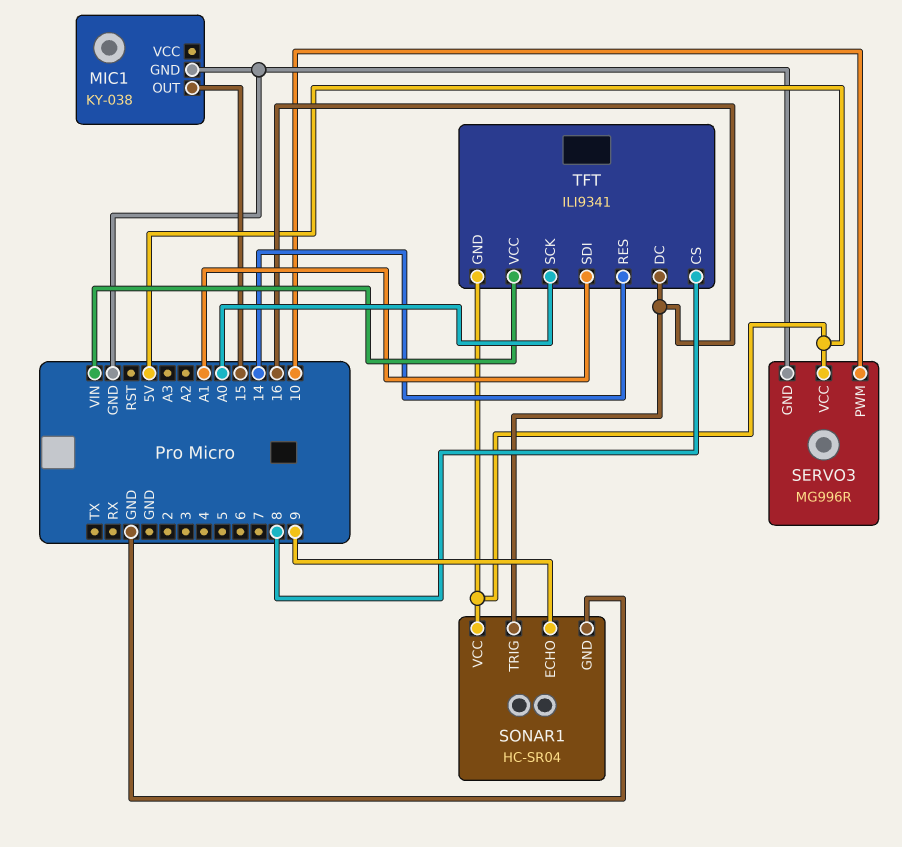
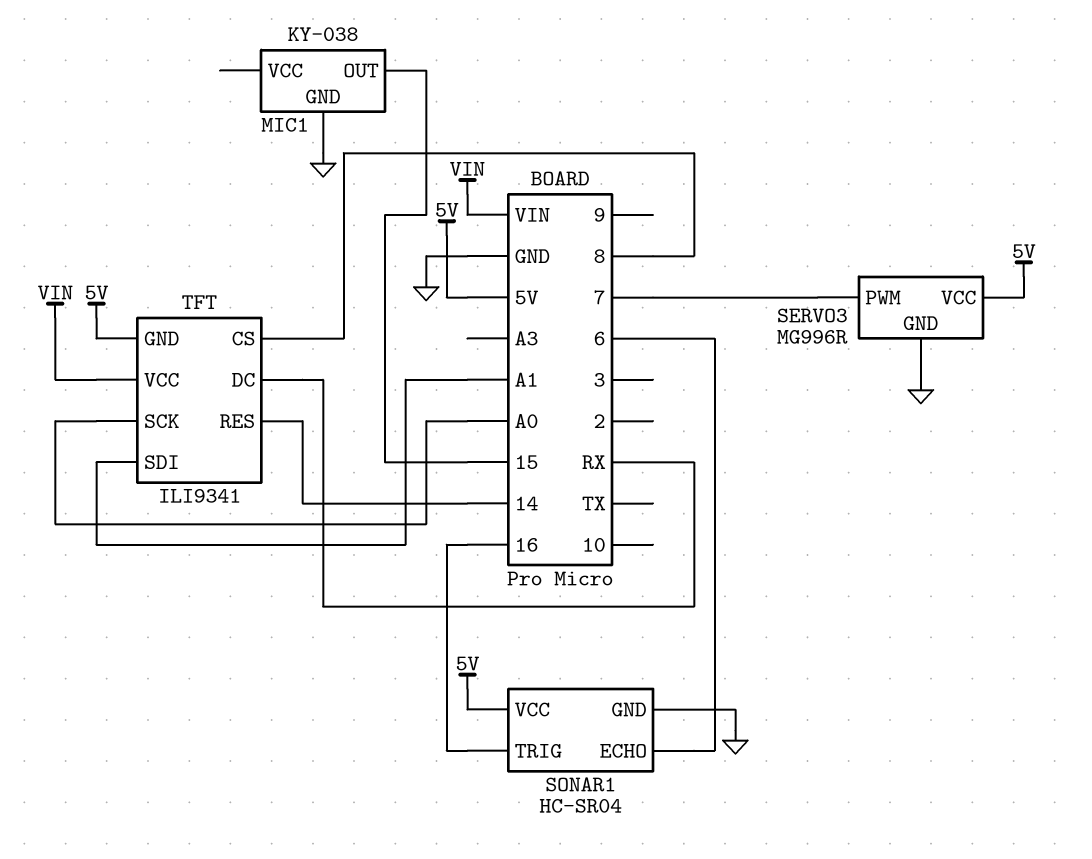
SERVO3 pin PWM: 10 -> 7
SONAR1 pin ECHO: 9 -> 6
TFT pin DC: 16 -> RX

